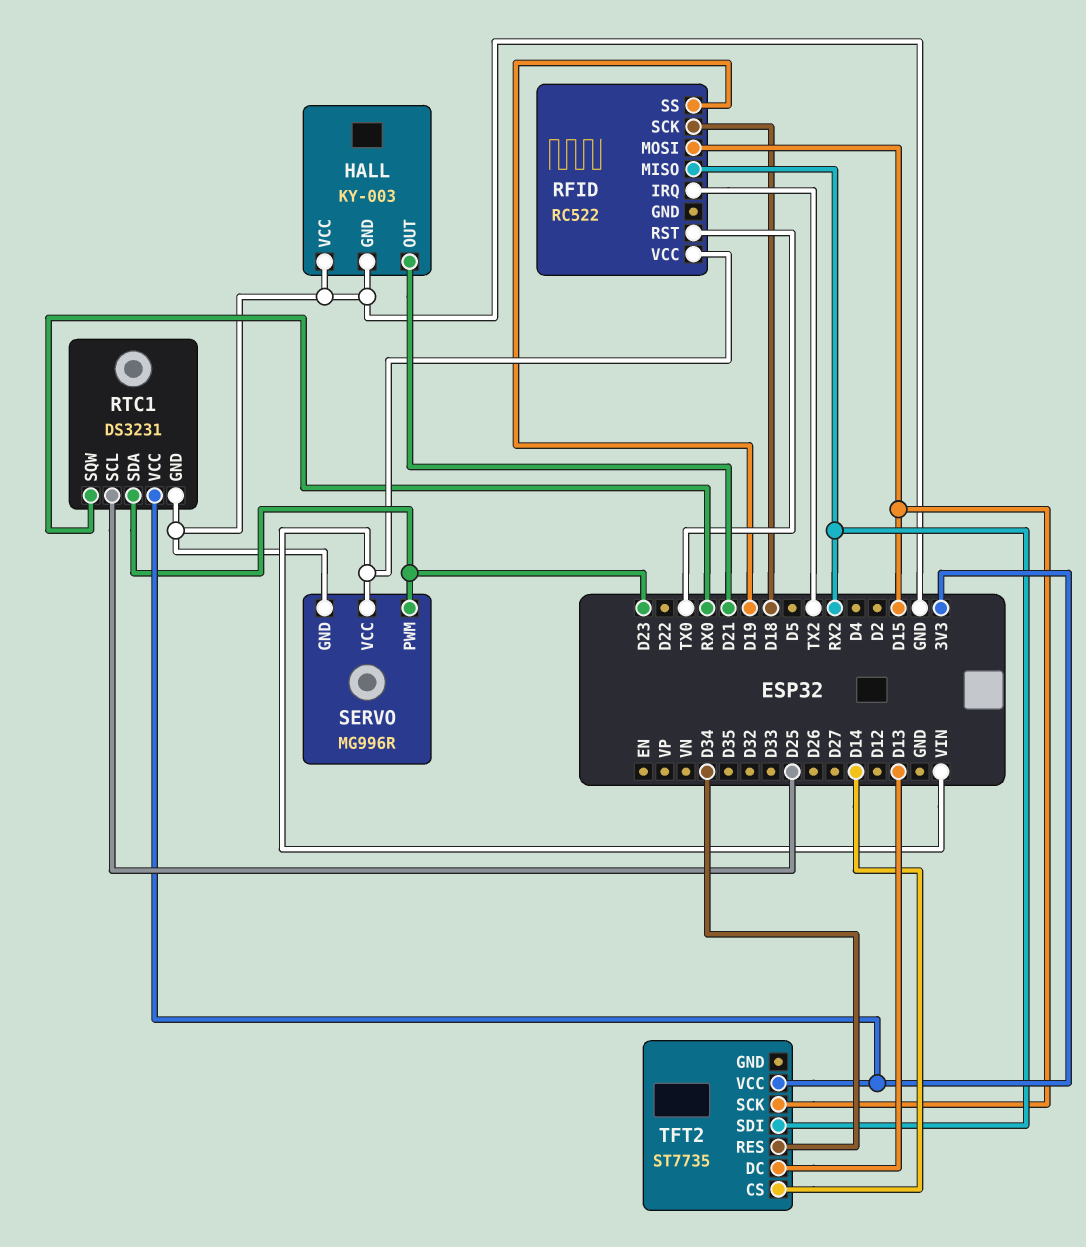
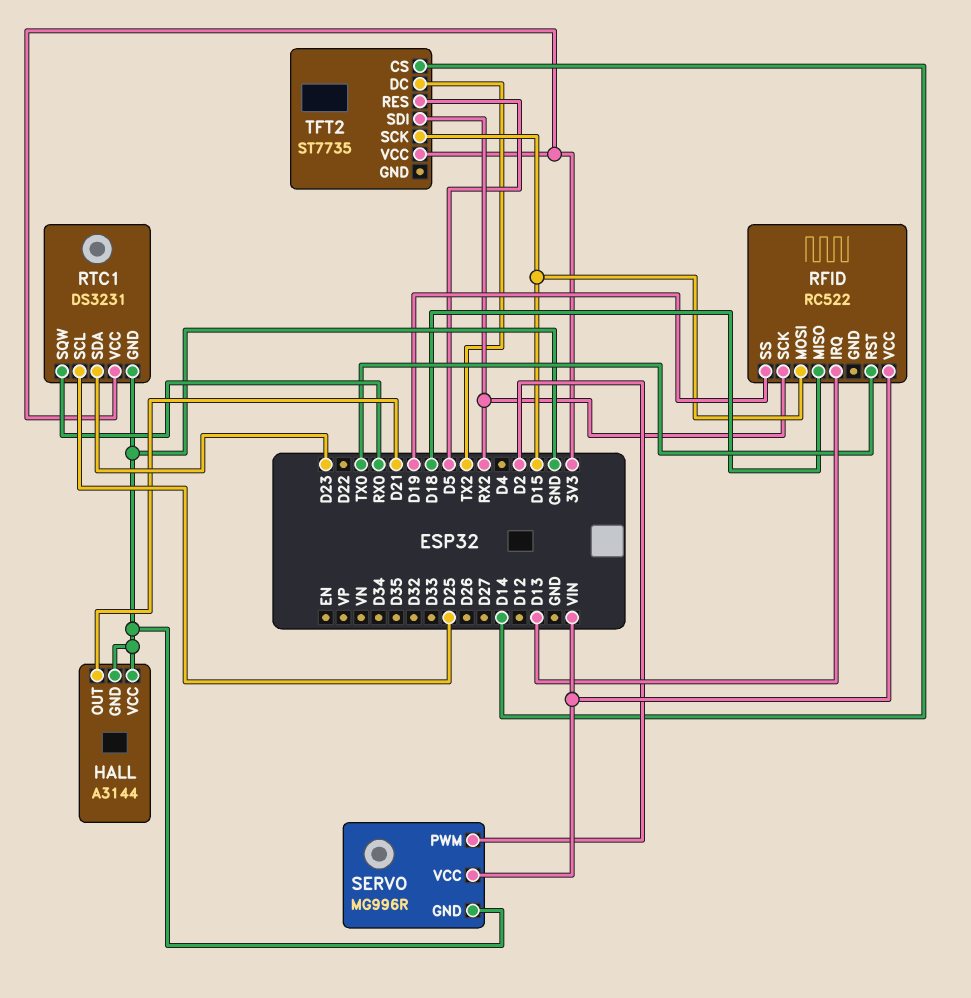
HALL: KY-003 -> A3144
RFID pin IRQ: TX2 -> D13
RFID pin MISO: RX2 -> D18
RFID pin SCK: D18 -> RX2
SERVO pin PWM: D23 -> D2
TFT2 pin DC: D13 -> TX2
TFT2 pin RES: D34 -> D5

